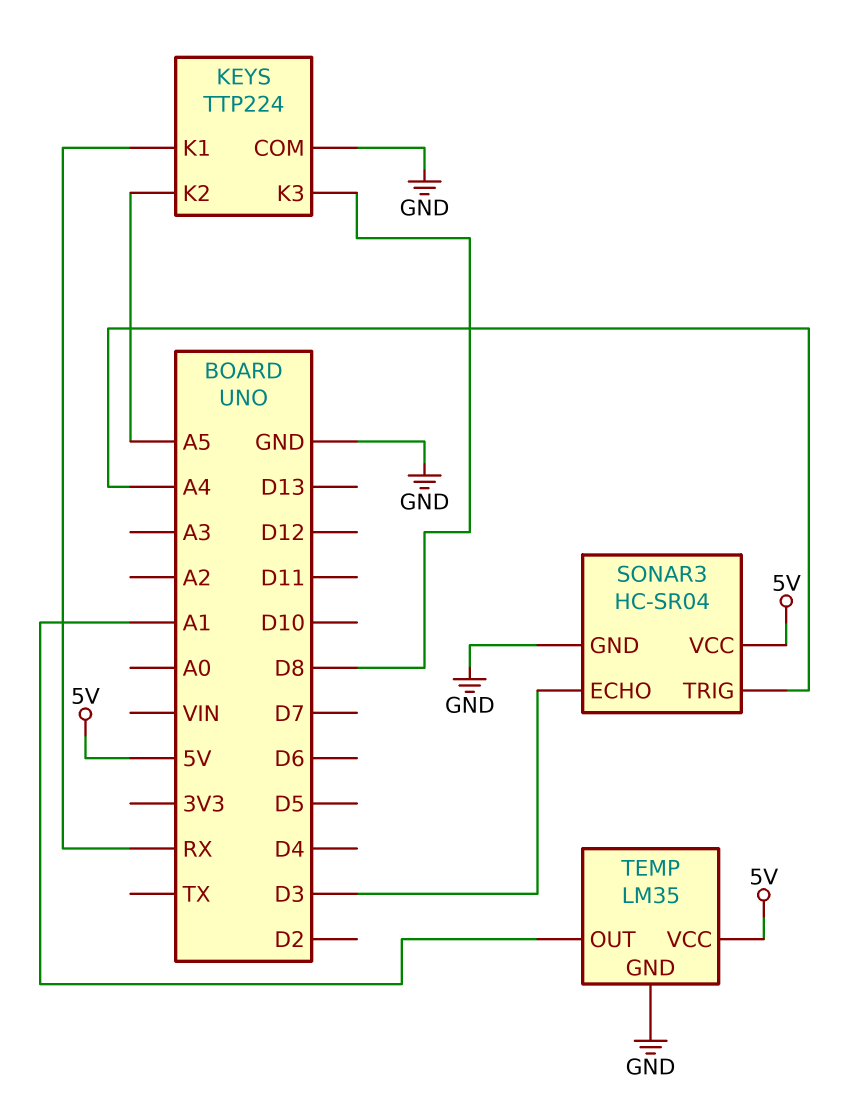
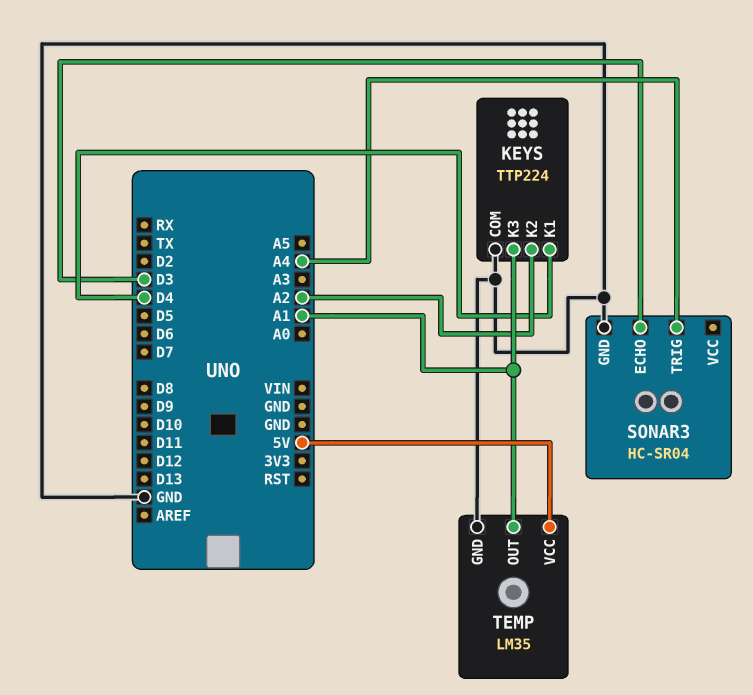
KEYS pin K1: RX -> D4
KEYS pin K2: A5 -> A2
KEYS pin K3: D8 -> A1
SONAR3 pin VCC: 5V -> none

